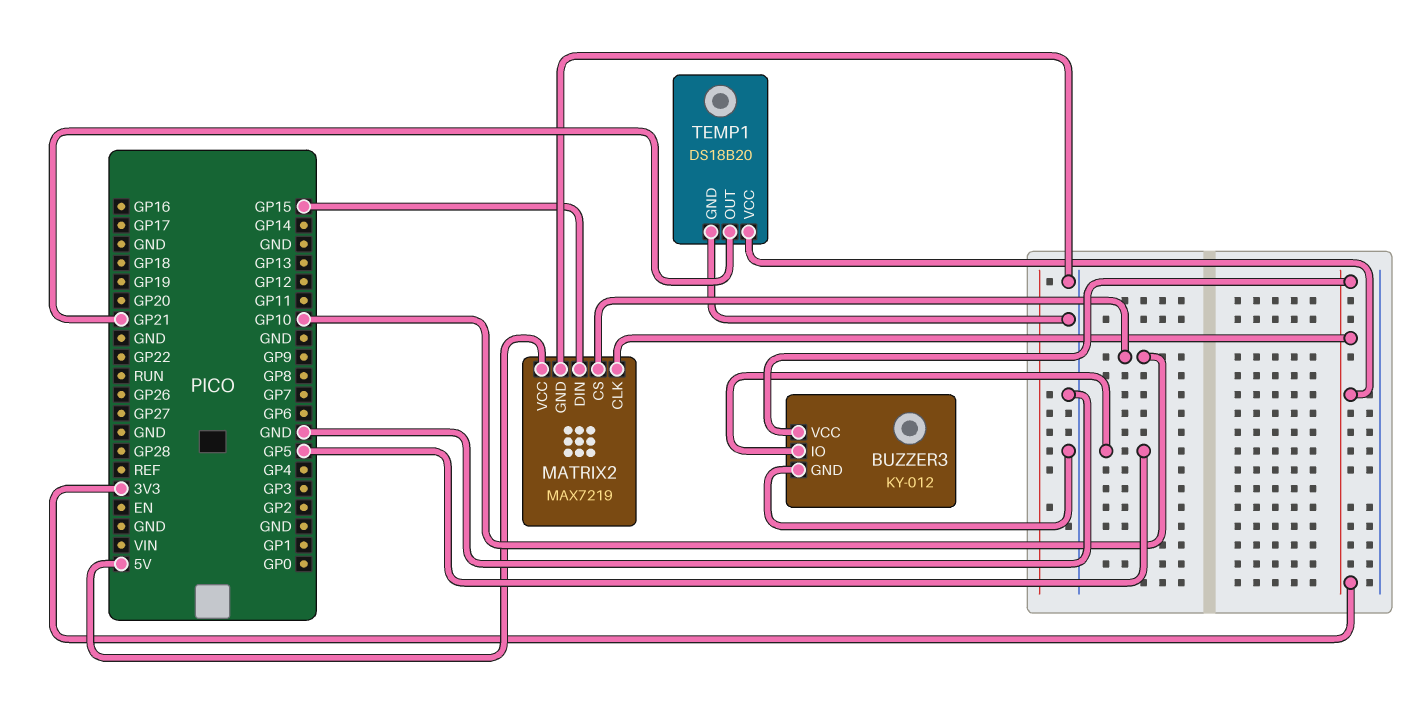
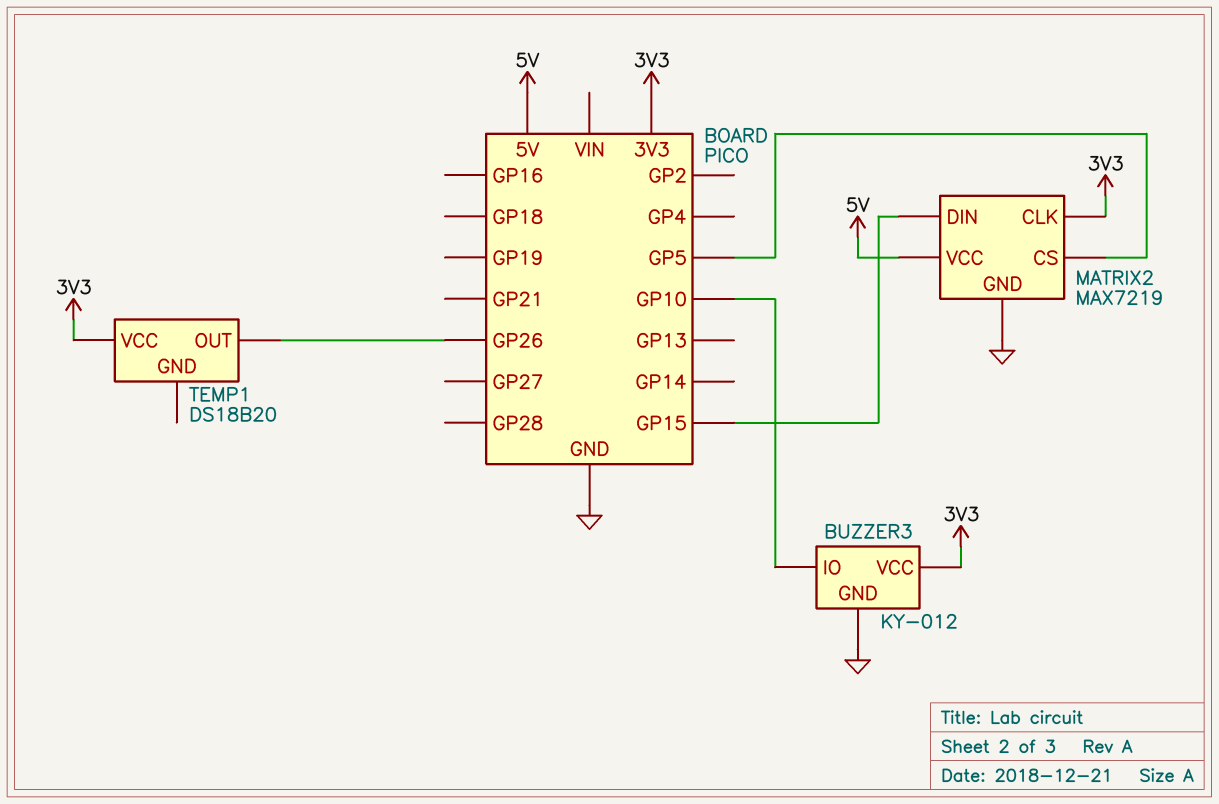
BUZZER3 pin IO: GP5 -> GP10
MATRIX2 pin CS: GP10 -> GP5
TEMP1 pin GND: GND -> none
TEMP1 pin OUT: GP21 -> GP26

